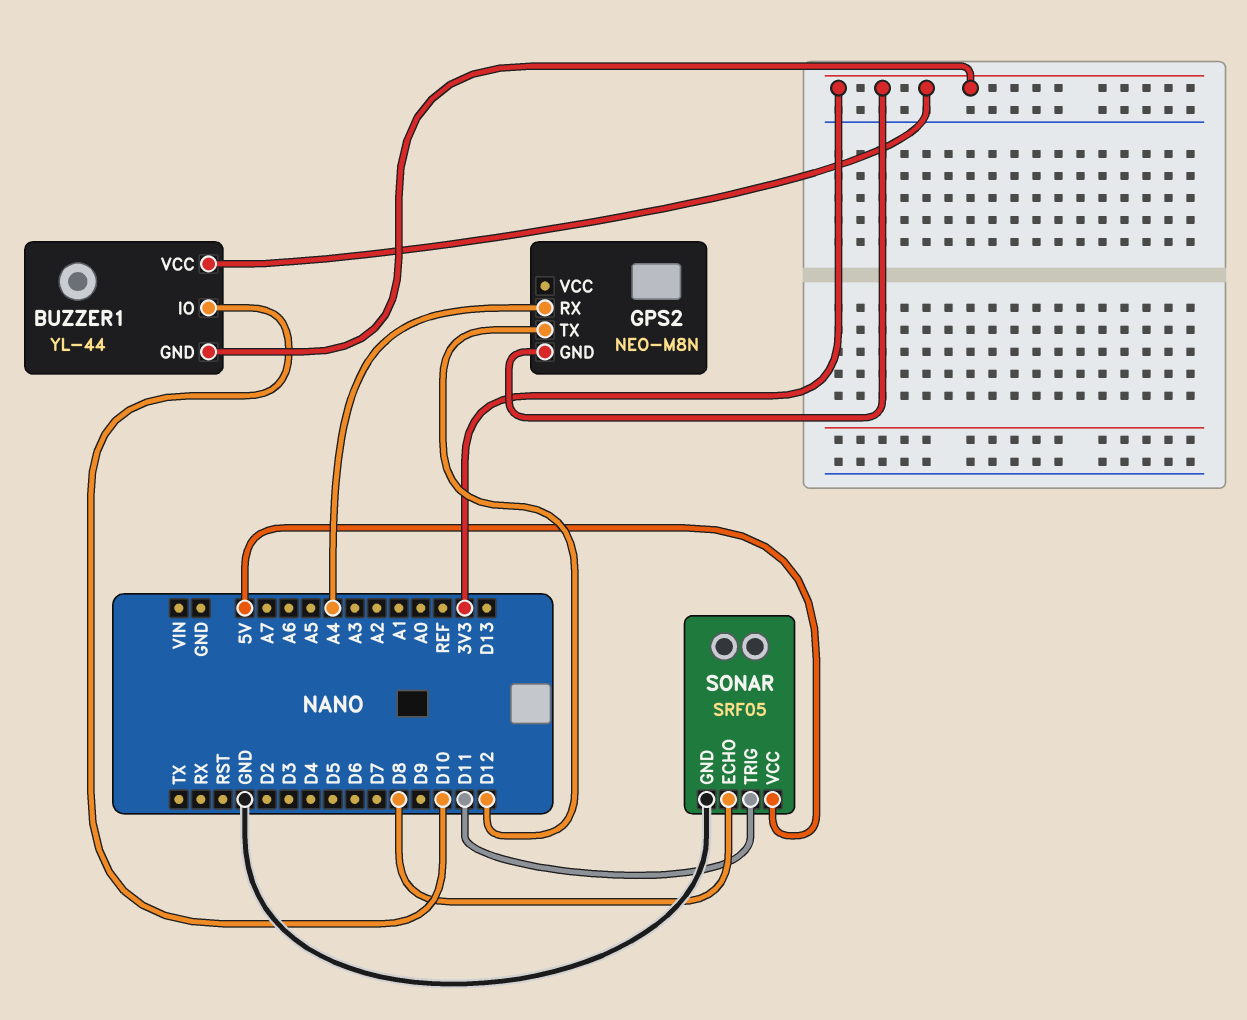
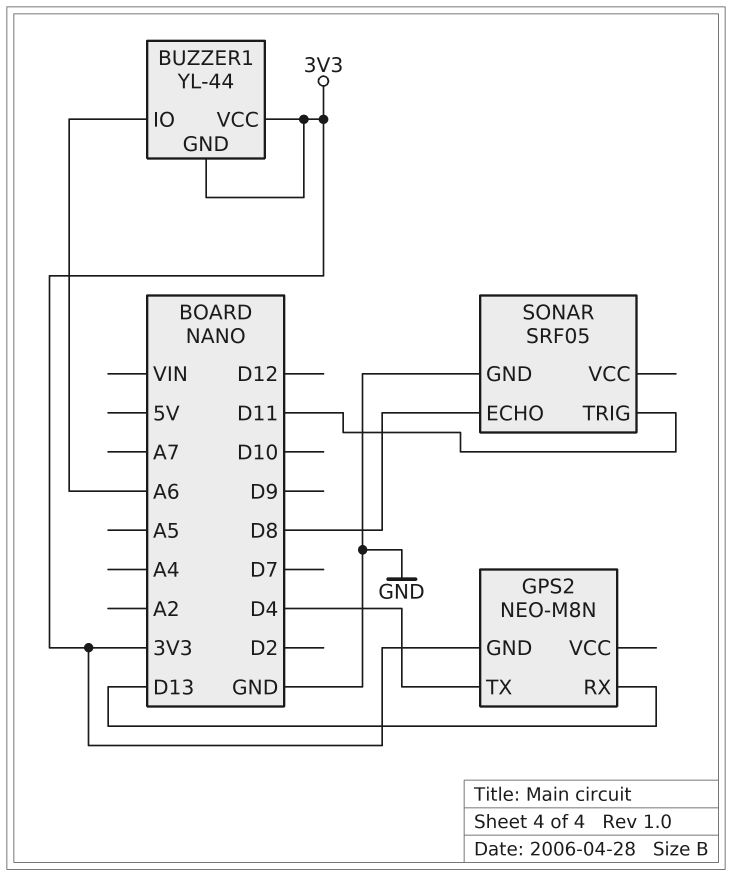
BUZZER1 pin IO: D10 -> A6
GPS2 pin RX: A4 -> D13
GPS2 pin TX: D12 -> D4
SONAR pin VCC: 5V -> none

